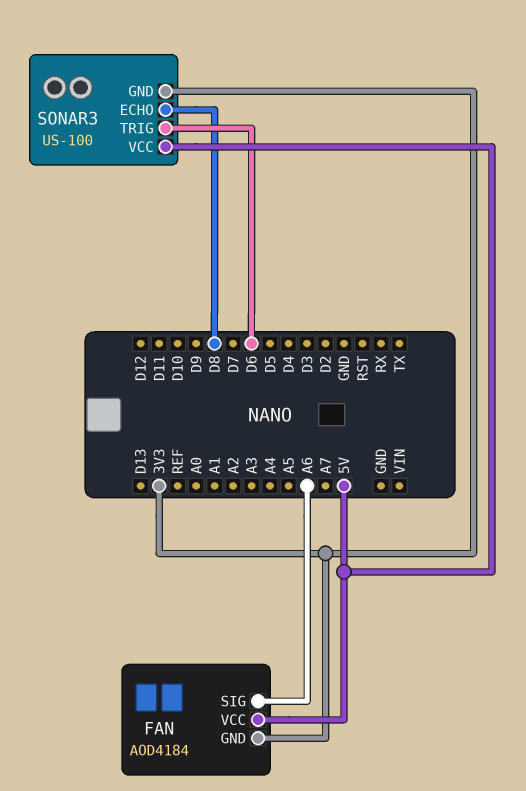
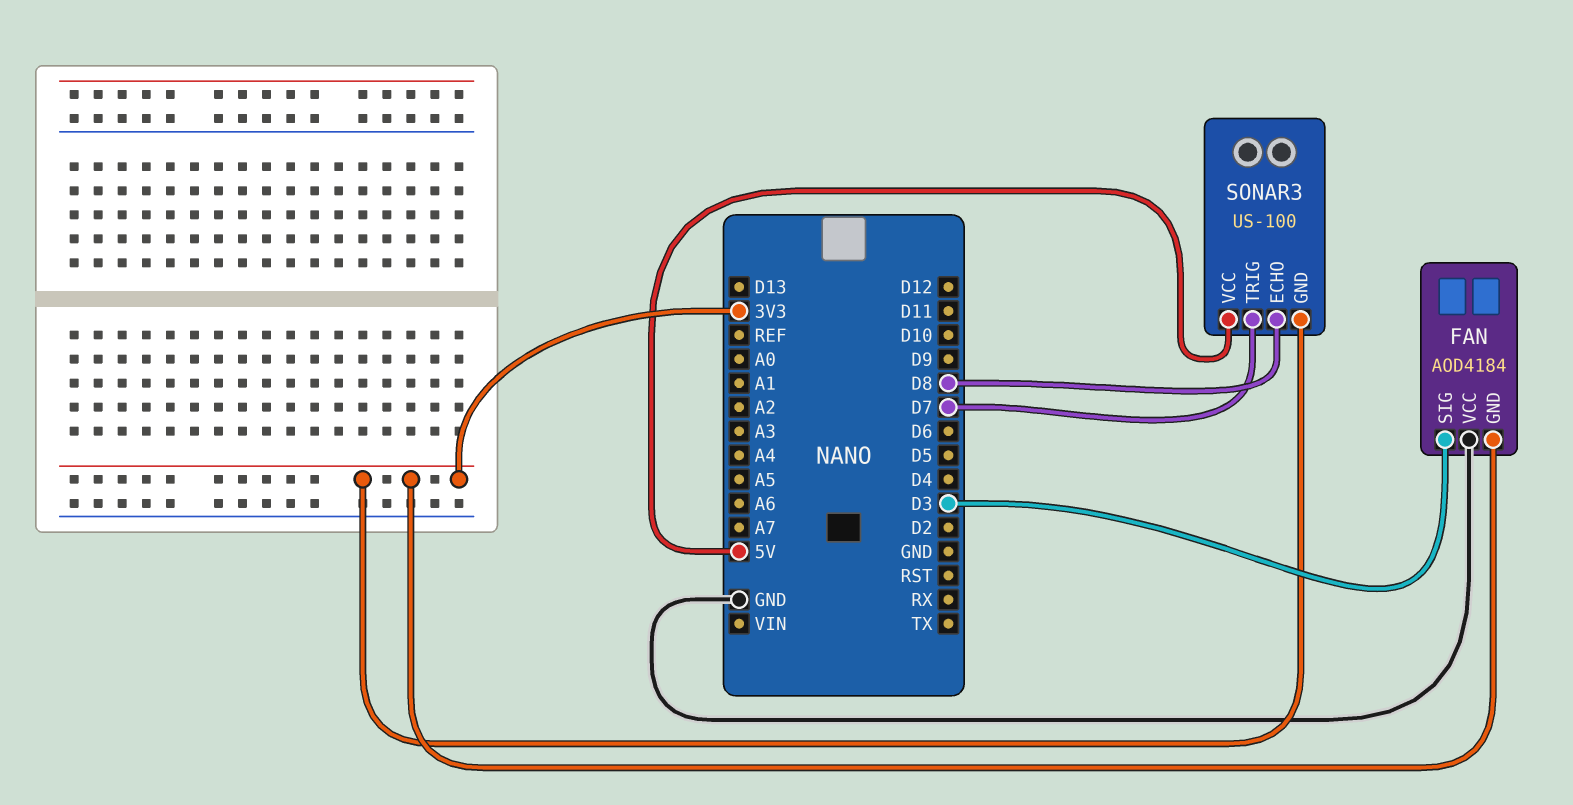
FAN pin SIG: A6 -> D3
FAN pin VCC: 5V -> GND
SONAR3 pin TRIG: D6 -> D7

